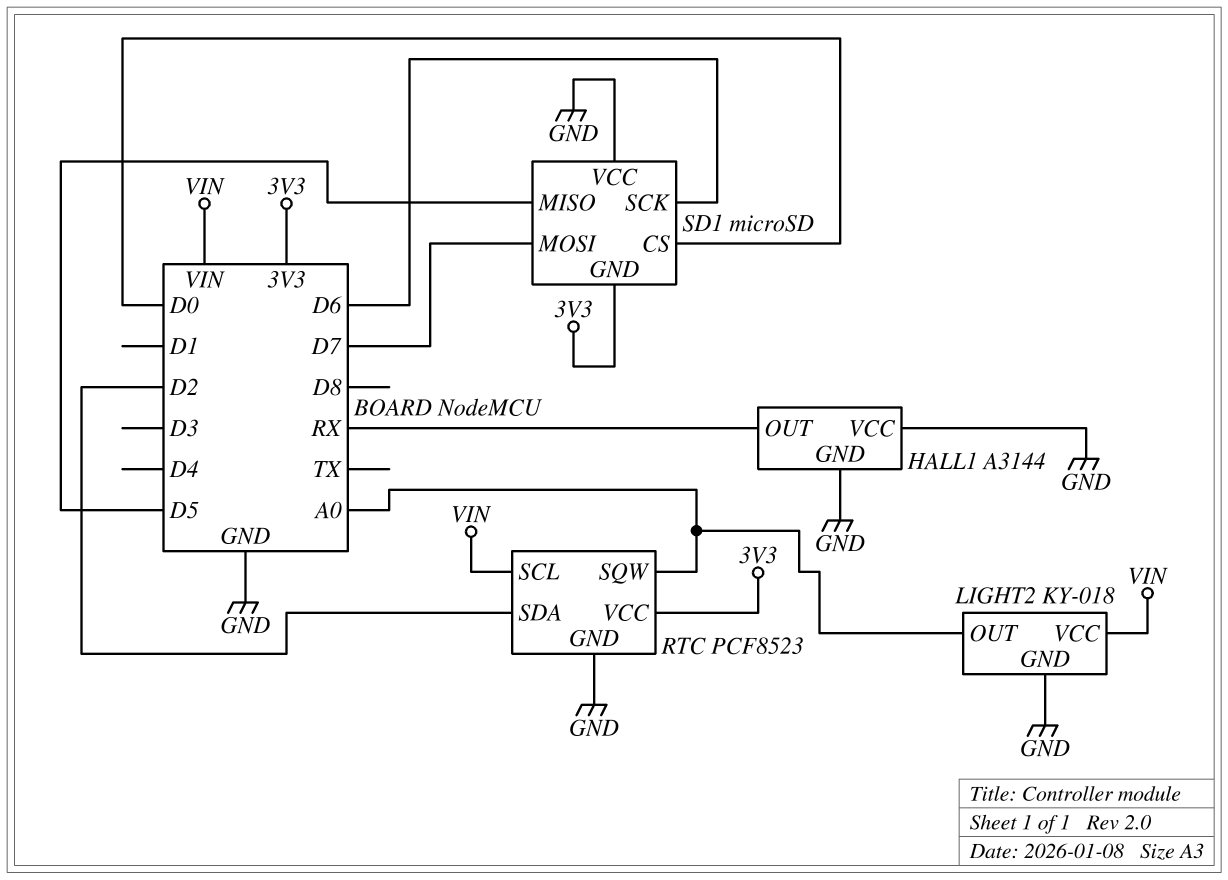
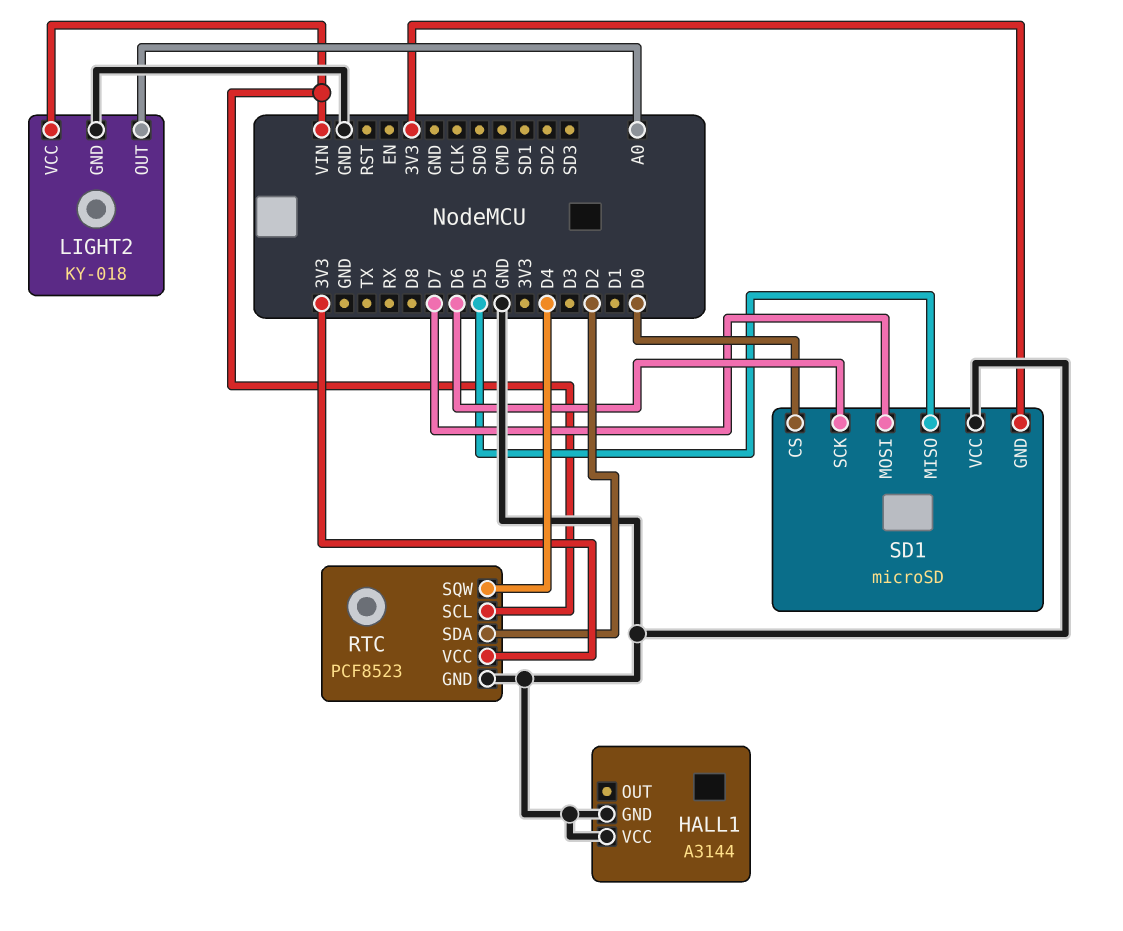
HALL1 pin OUT: RX -> none
RTC pin SQW: A0 -> D4

